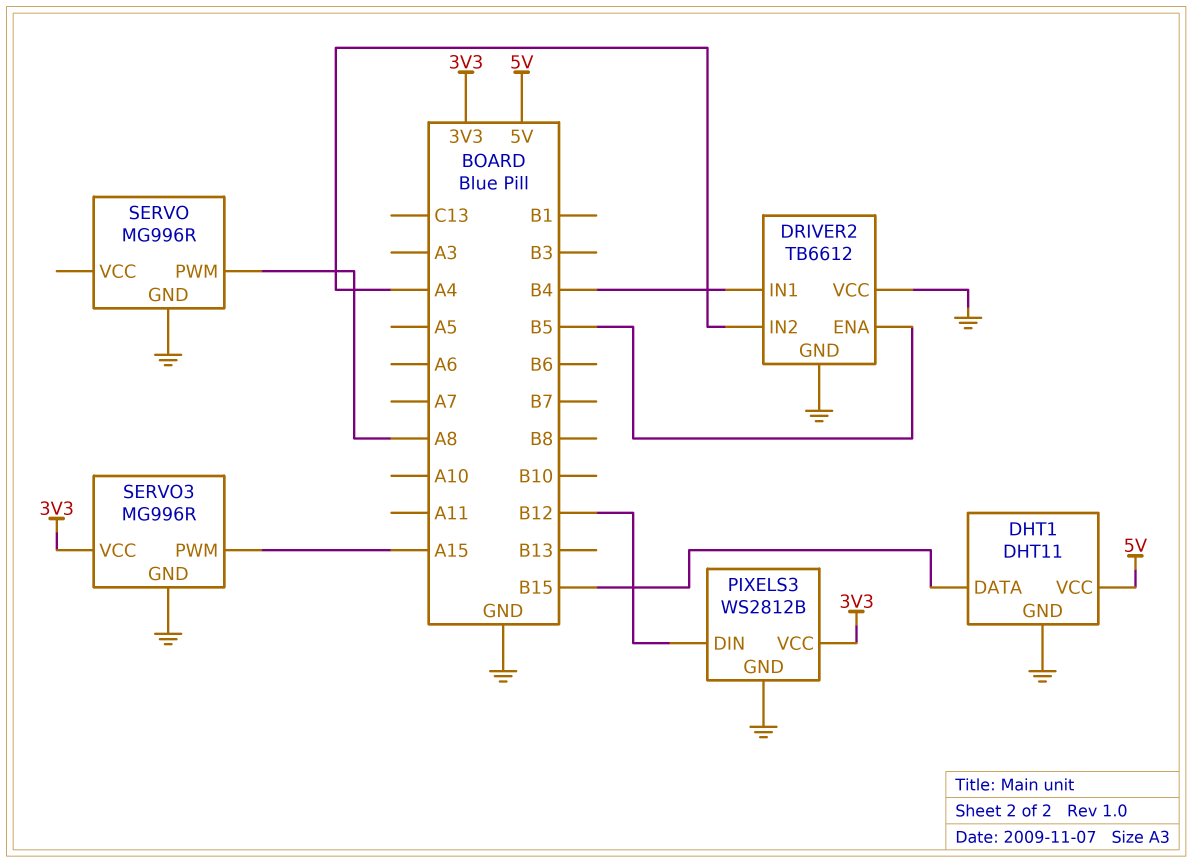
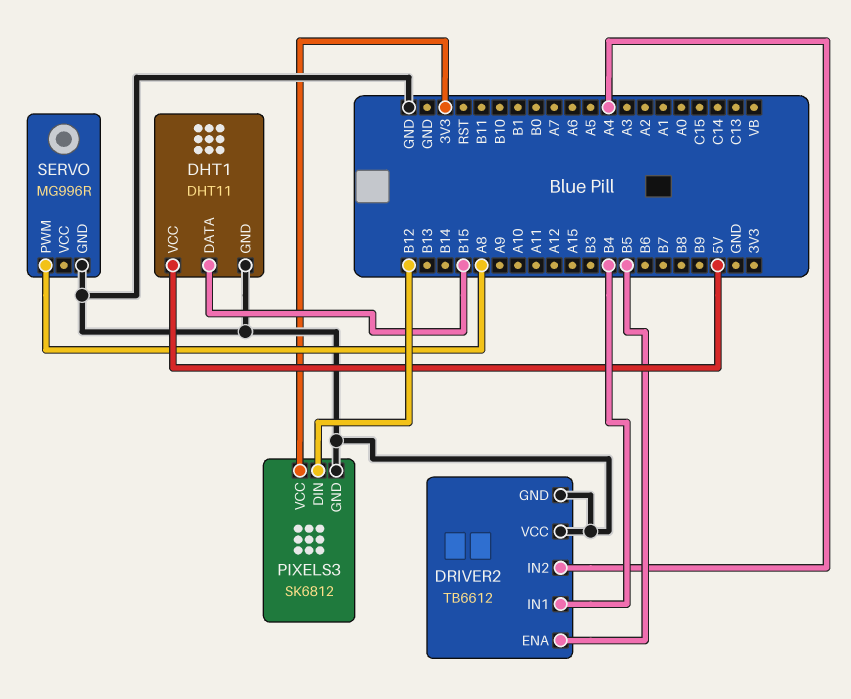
PIXELS3: WS2812B -> SK6812
SERVO3: MG996R -> none
SERVO3 pin GND: GND -> none
SERVO3 pin PWM: A15 -> none
SERVO3 pin VCC: 3V3 -> none

